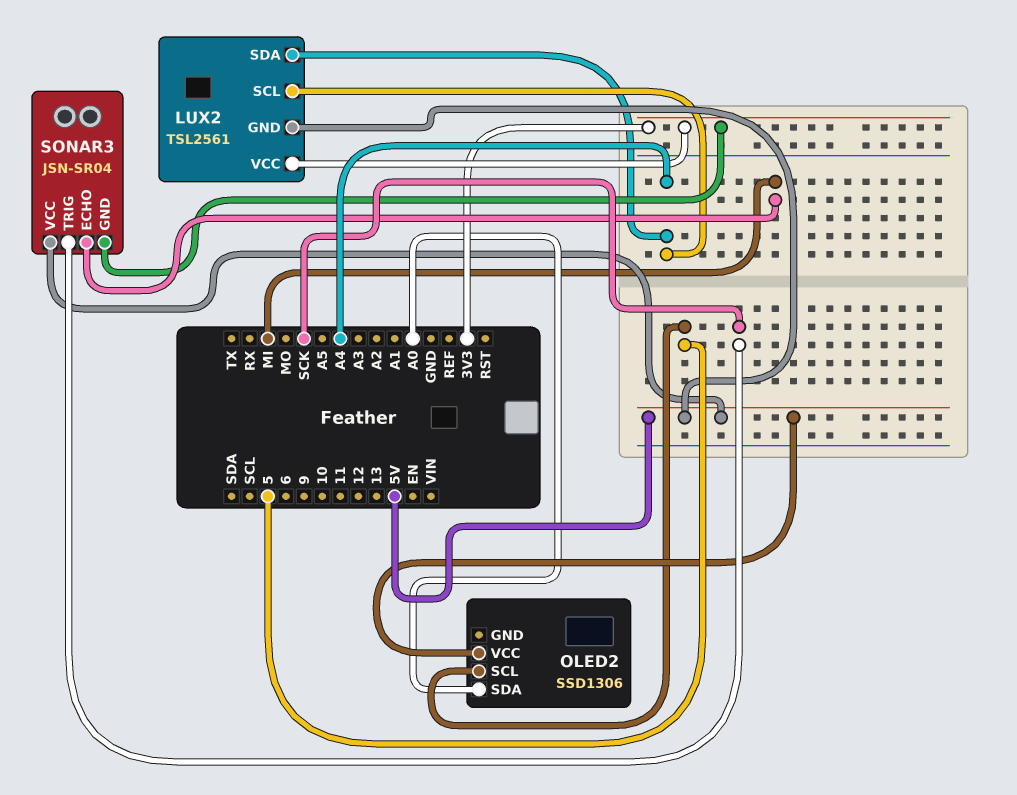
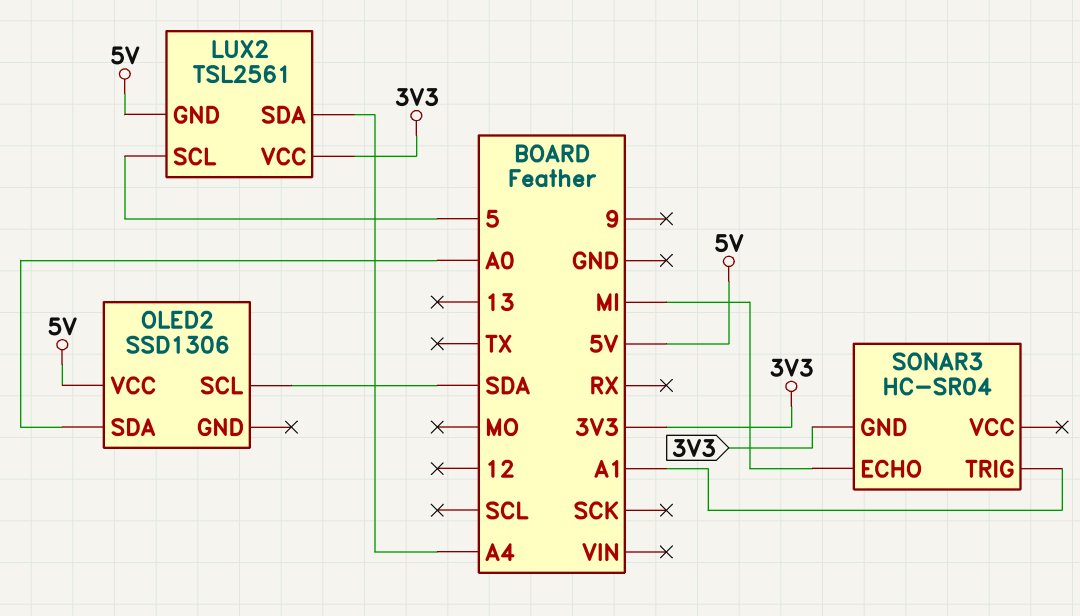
LUX2 pin SCL: A4 -> 5
OLED2 pin SCL: 5 -> SDA
SONAR3: JSN-SR04 -> HC-SR04
SONAR3 pin TRIG: SCK -> A1
SONAR3 pin VCC: 5V -> none

